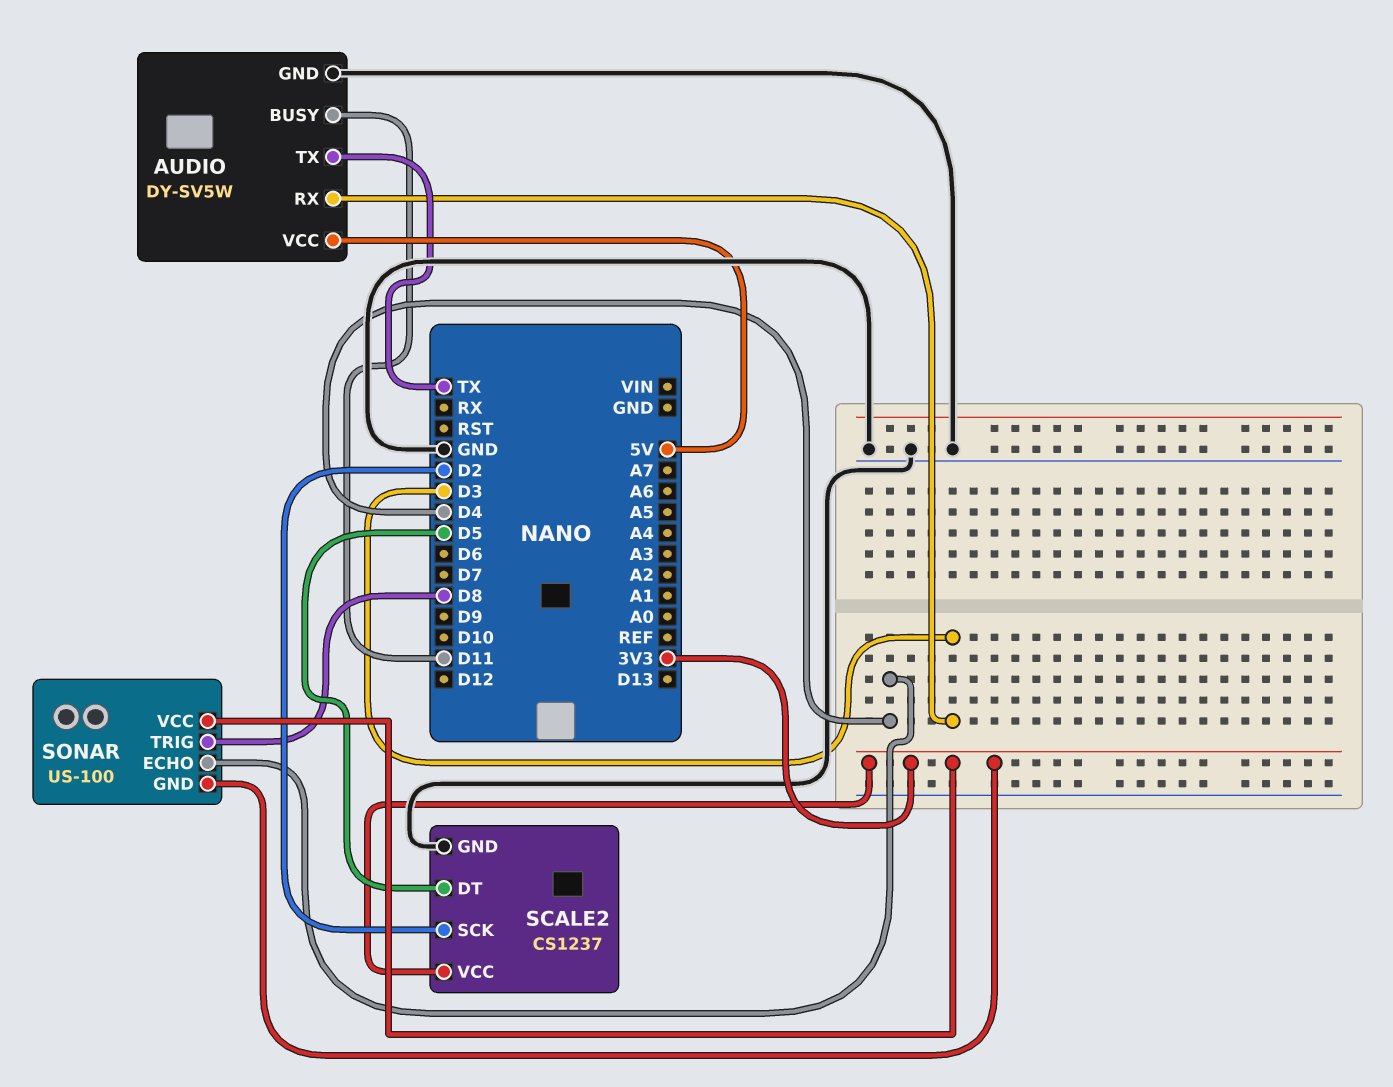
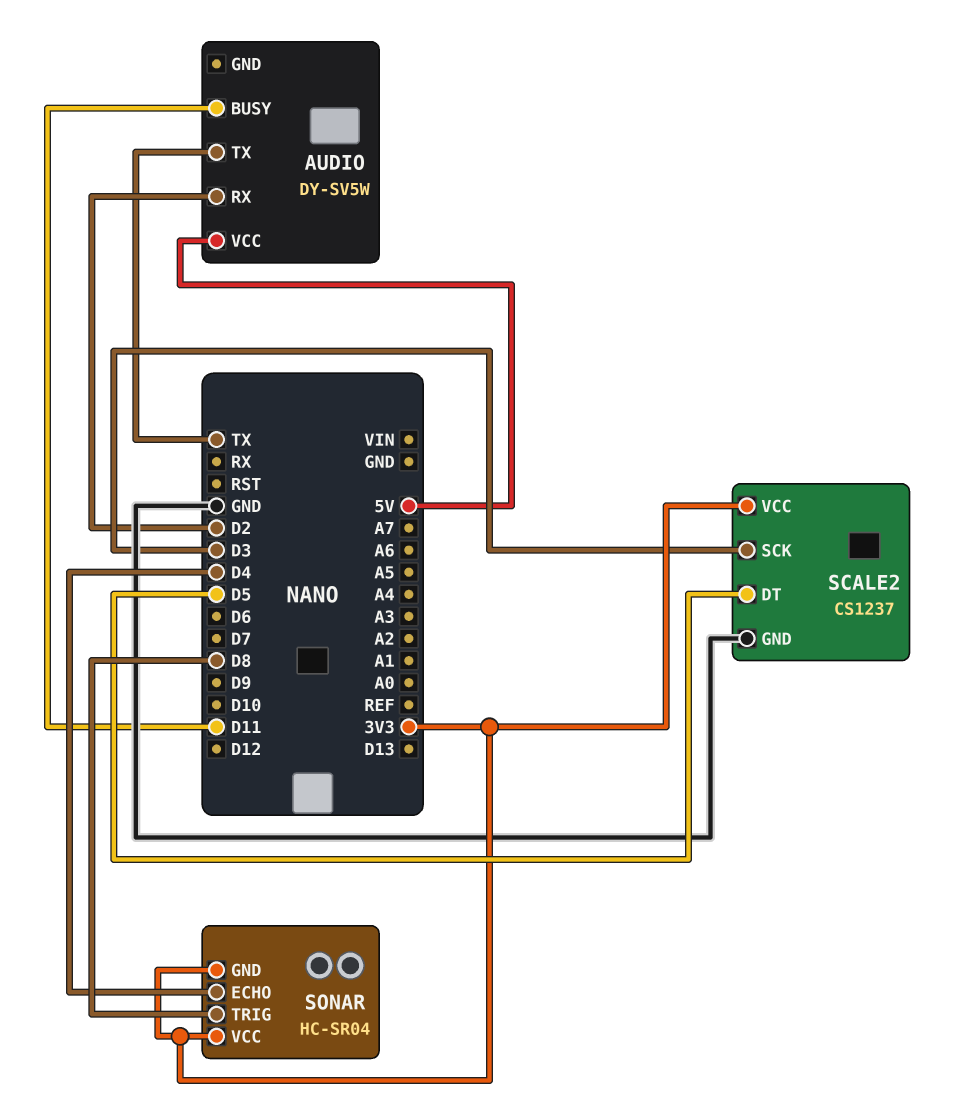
AUDIO pin GND: GND -> none
AUDIO pin RX: D3 -> D2
SCALE2 pin SCK: D2 -> D3
SONAR: US-100 -> HC-SR04

